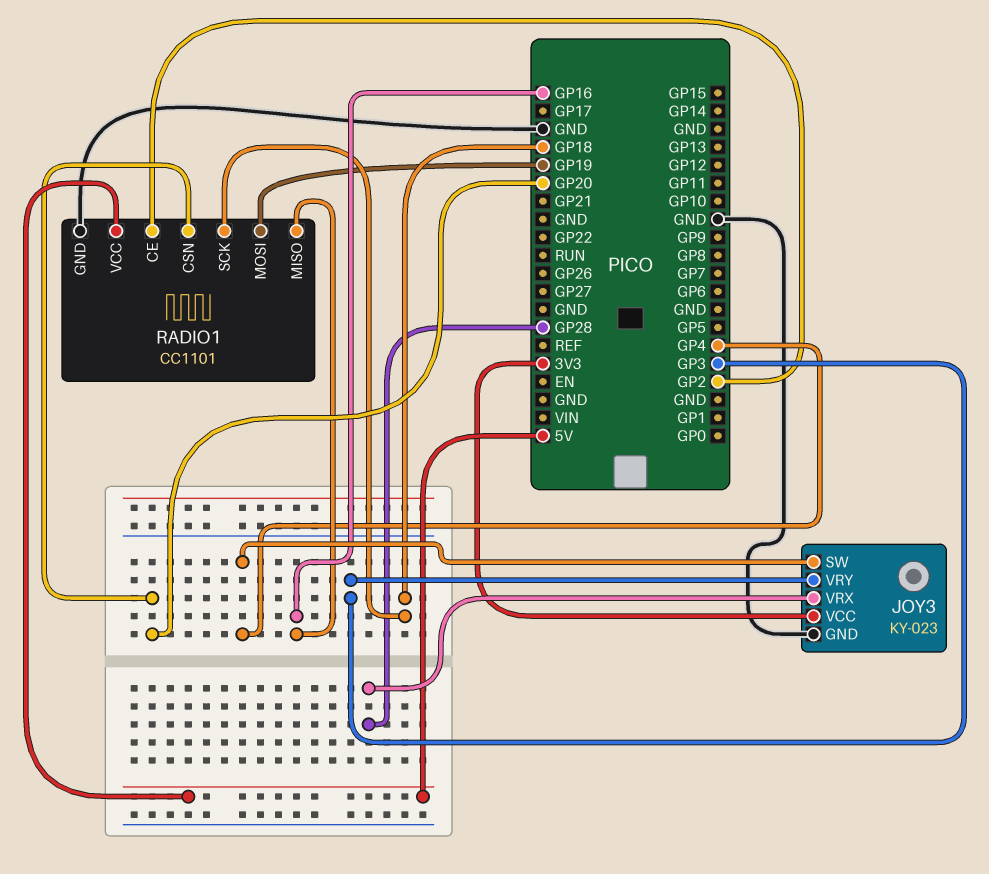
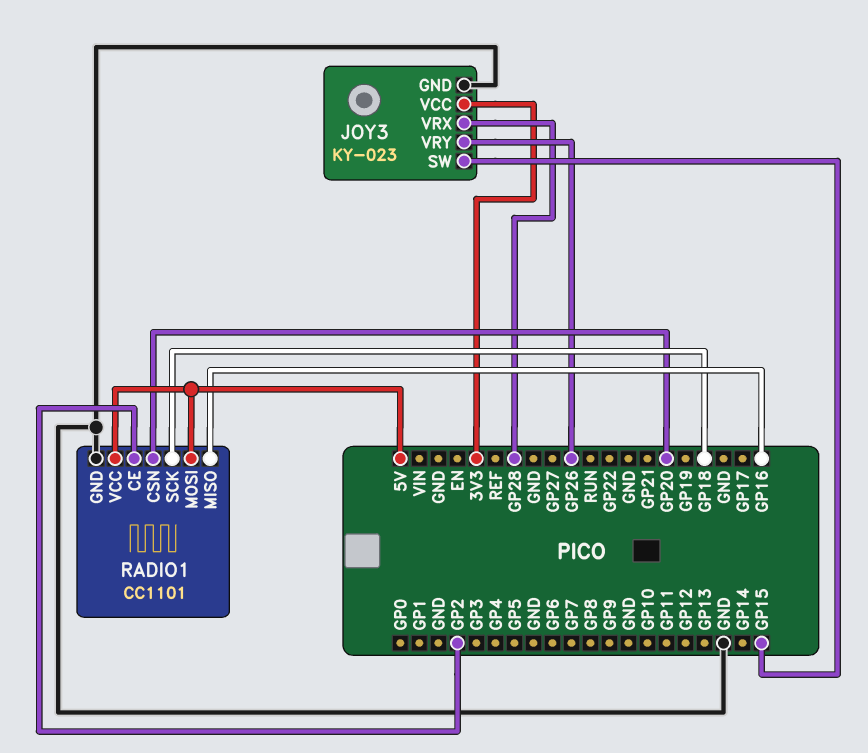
JOY3 pin SW: GP4 -> GP15
JOY3 pin VRY: GP3 -> GP26
RADIO1 pin MOSI: GP19 -> 5V

